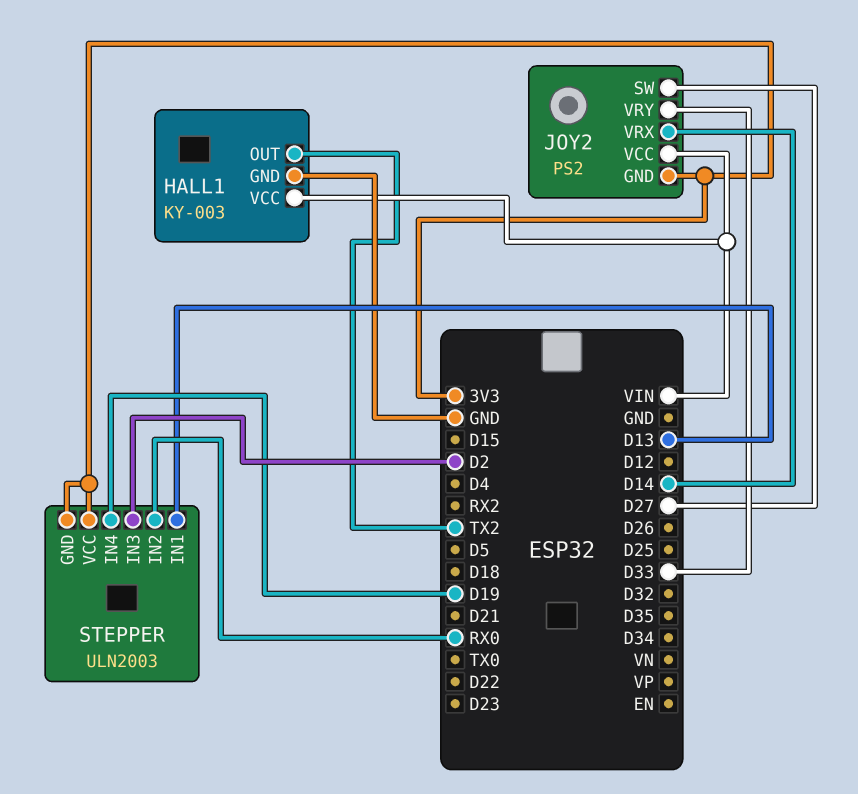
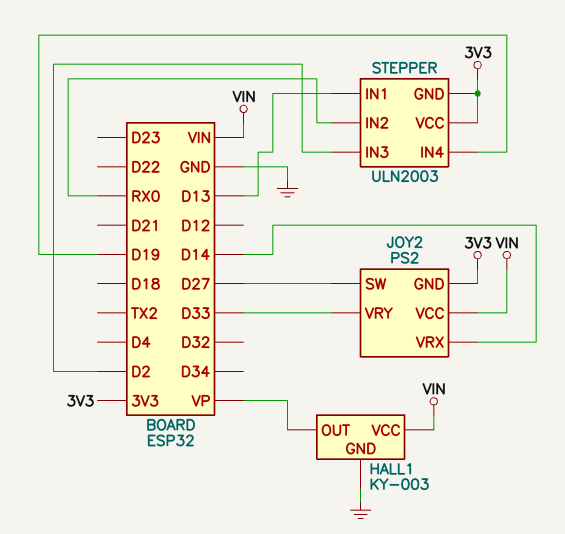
HALL1 pin OUT: TX2 -> VP

